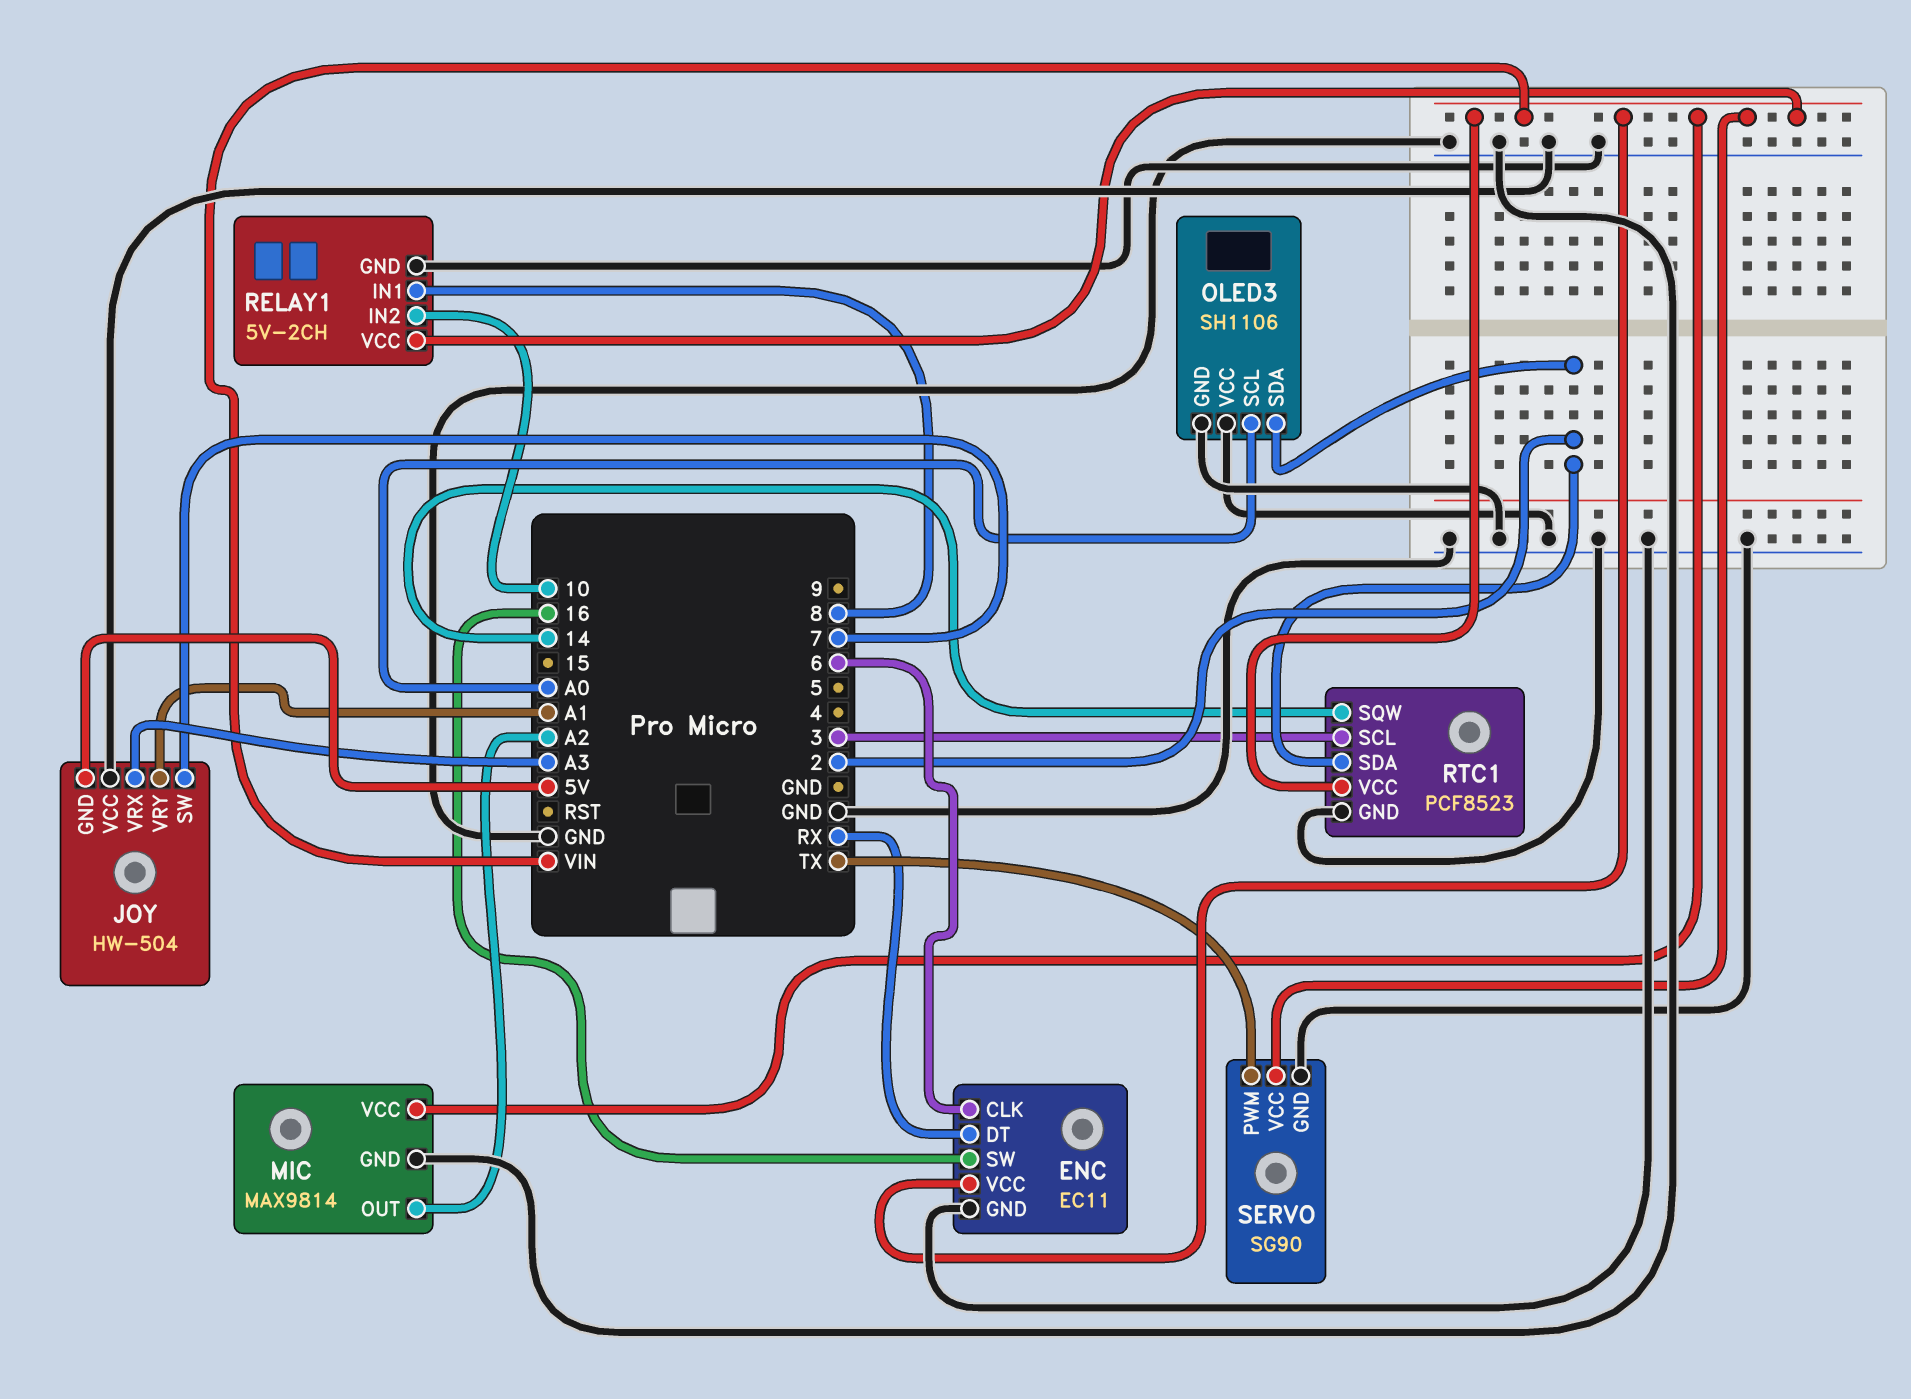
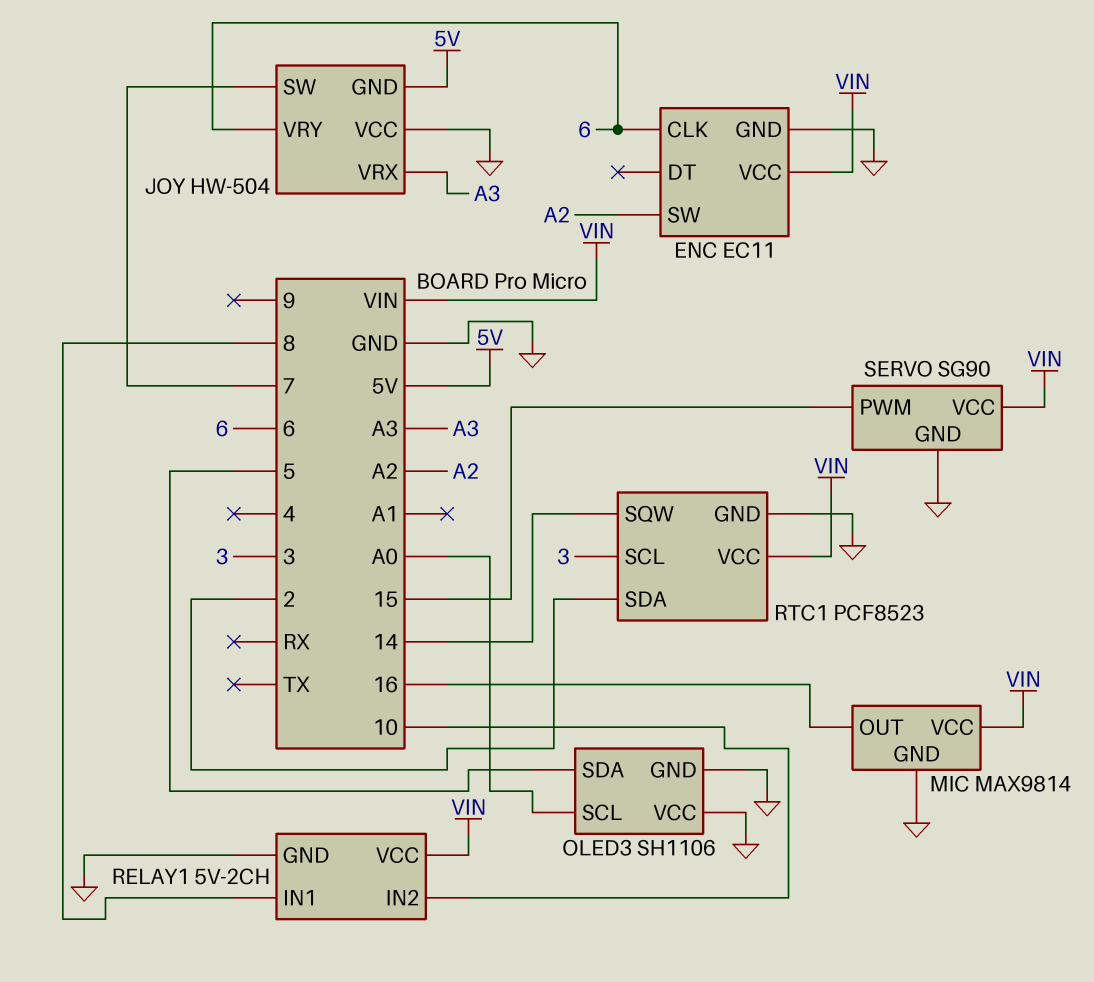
ENC pin DT: RX -> none
ENC pin SW: 16 -> A2
JOY pin VRY: A1 -> 6
MIC pin OUT: A2 -> 16
OLED3 pin SDA: 2 -> 5
SERVO pin PWM: TX -> 15

